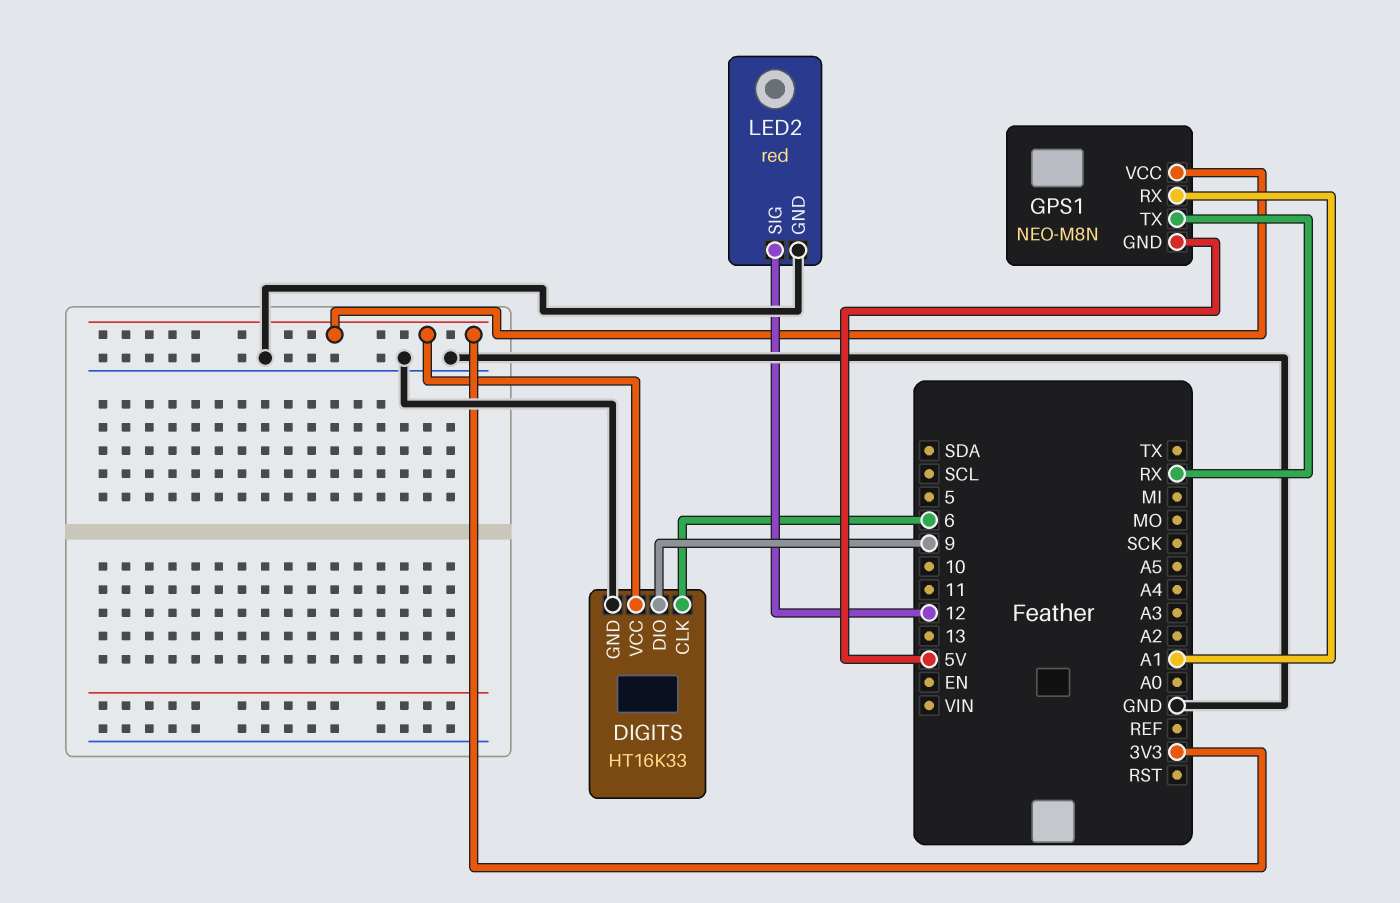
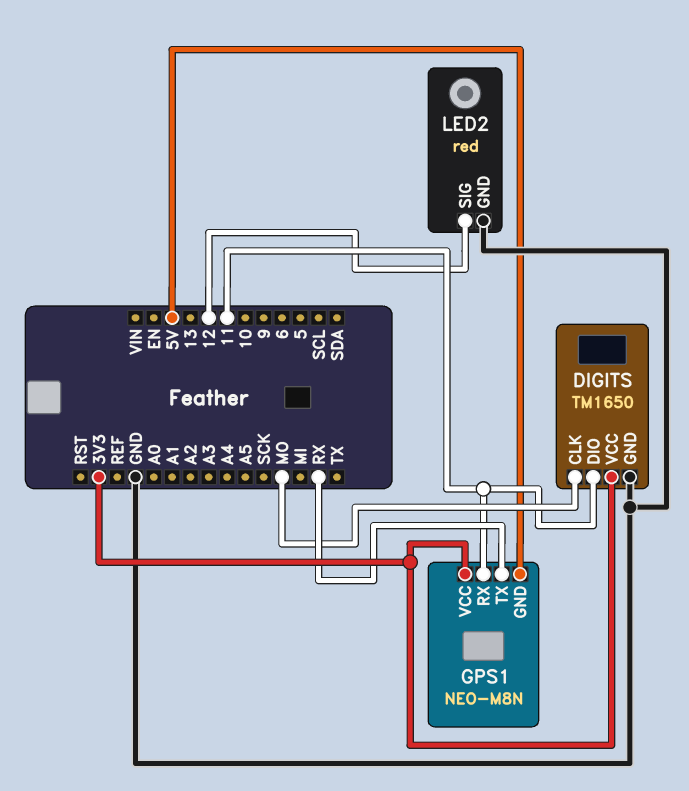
DIGITS: HT16K33 -> TM1650
DIGITS pin CLK: 6 -> MO
DIGITS pin DIO: 9 -> 11
GPS1 pin RX: A1 -> 11

